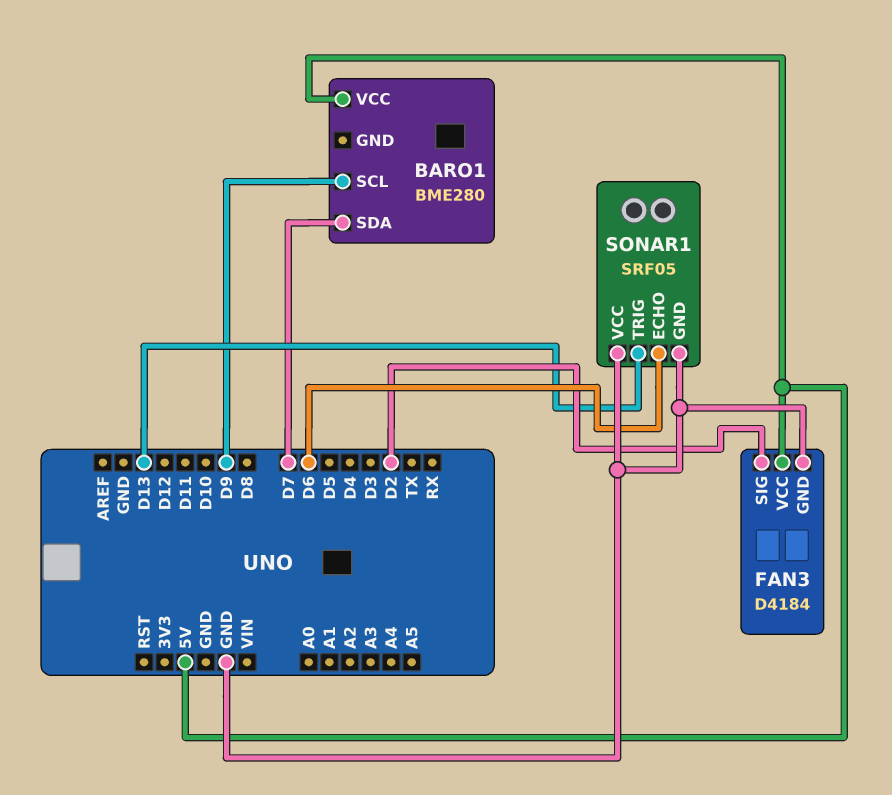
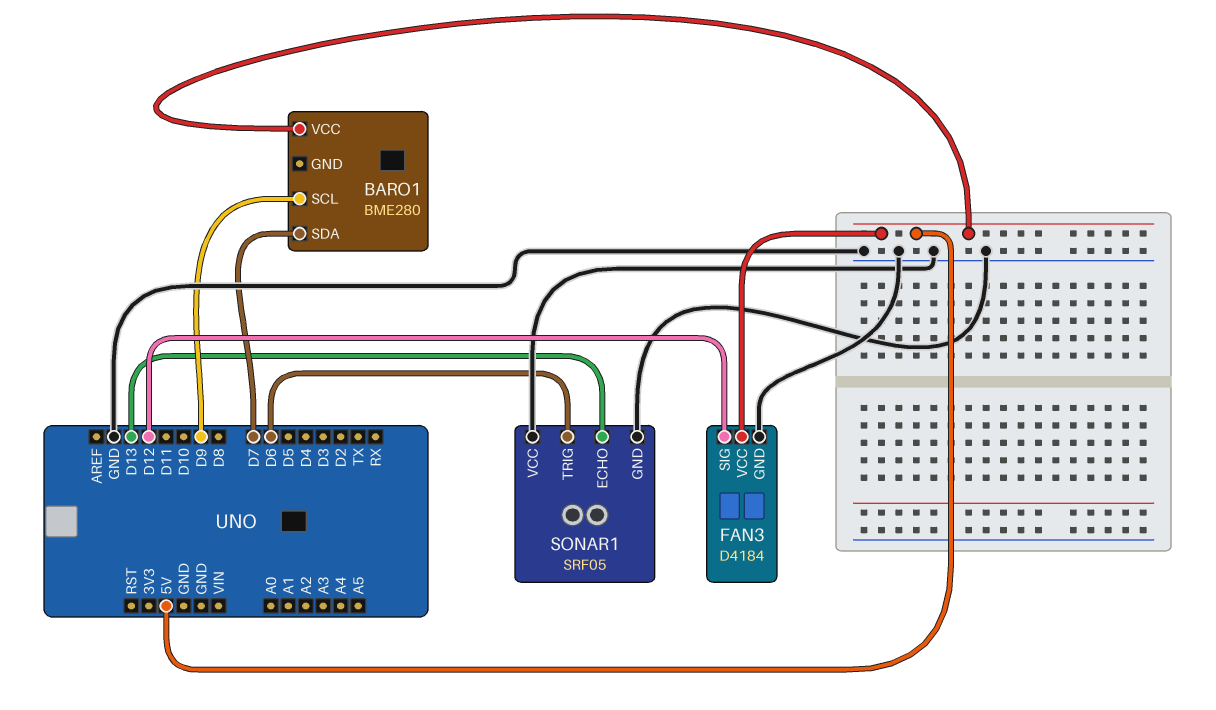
FAN3 pin SIG: D2 -> D12
SONAR1 pin ECHO: D6 -> D13
SONAR1 pin TRIG: D13 -> D6

